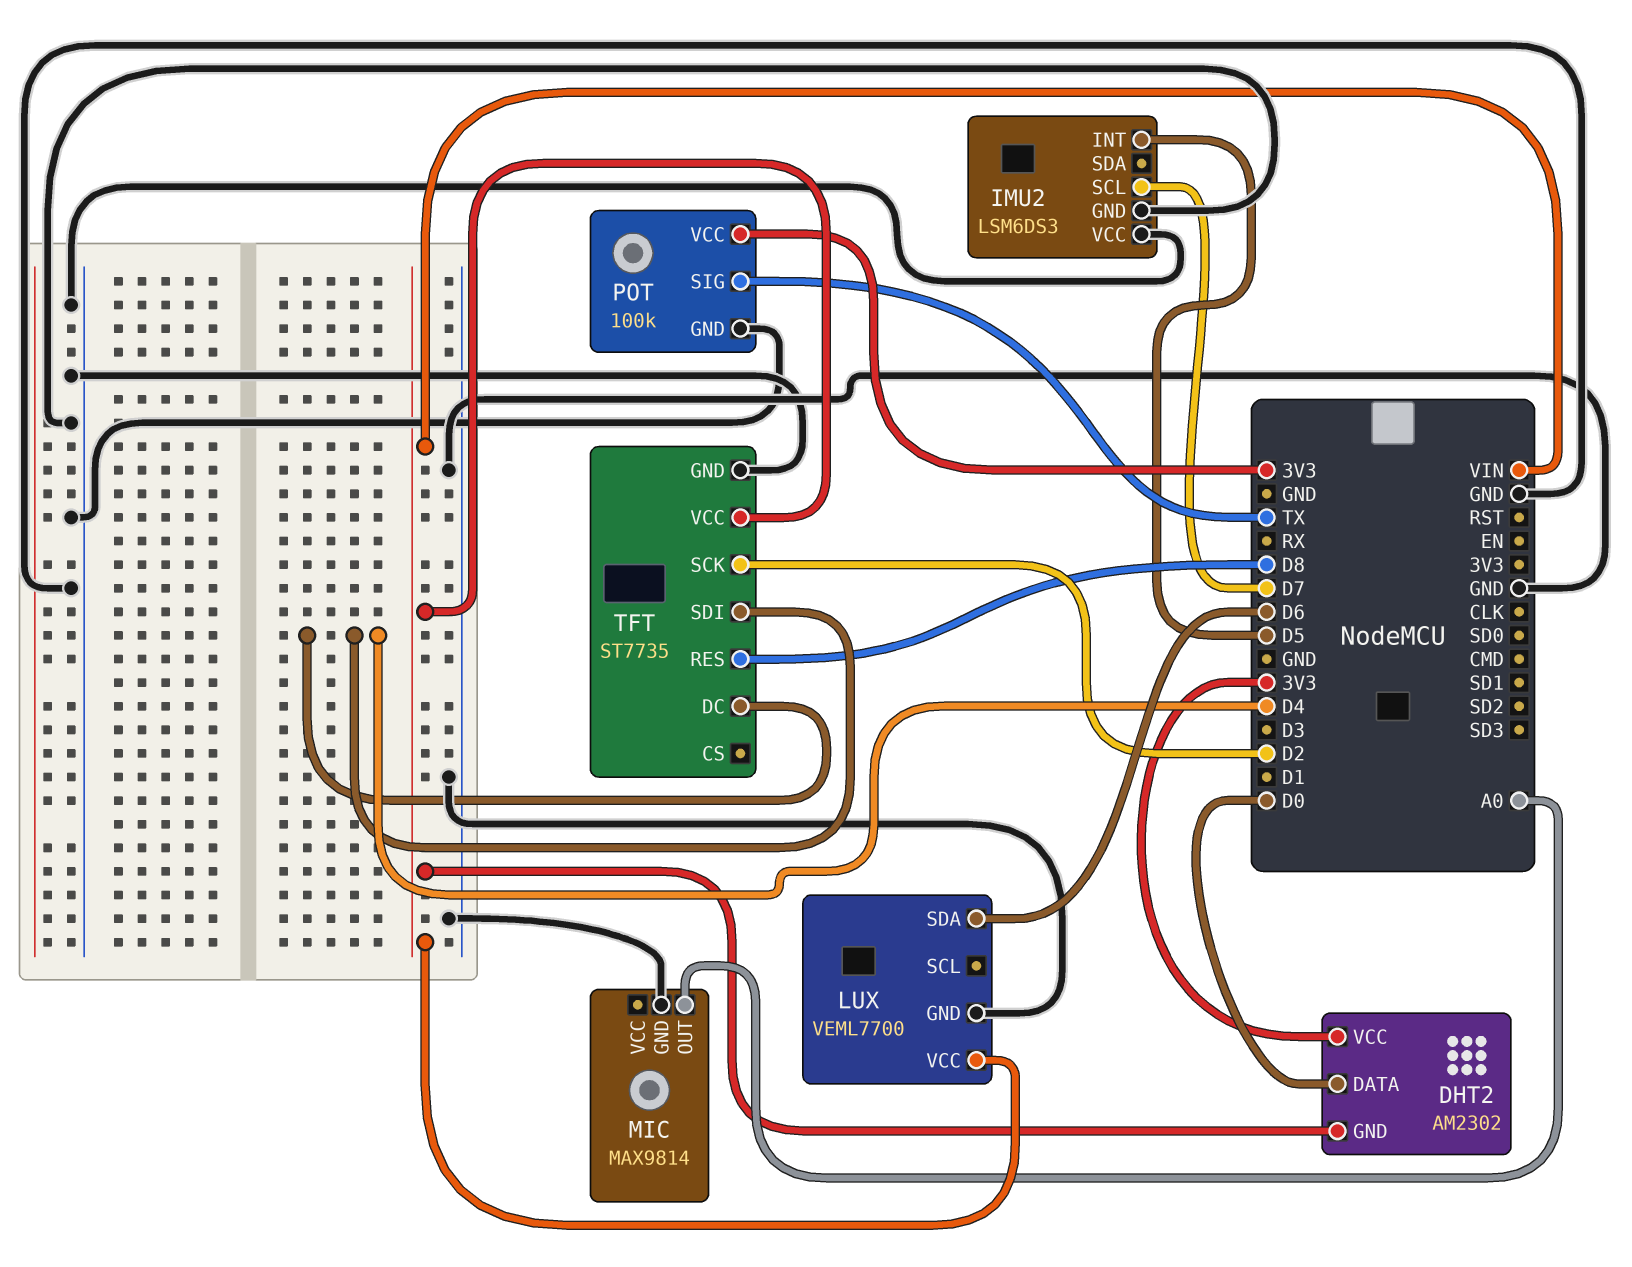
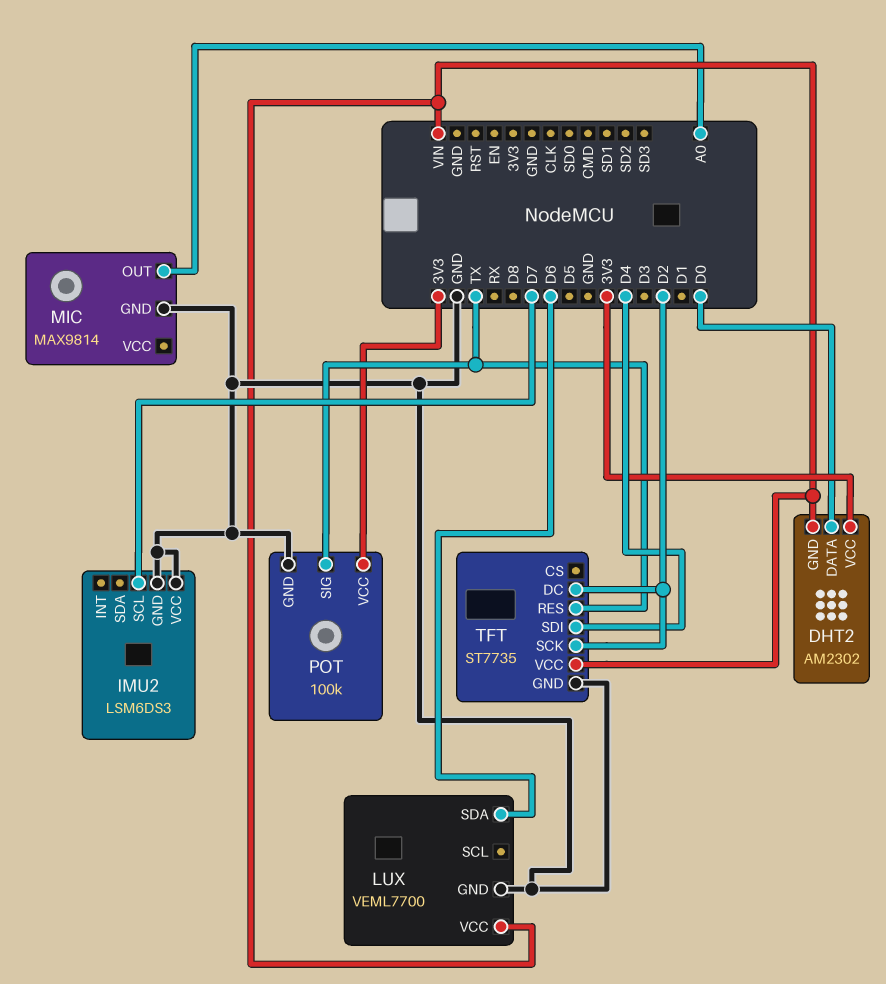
IMU2 pin INT: D5 -> none
TFT pin DC: D4 -> D2
TFT pin RES: D8 -> TX

